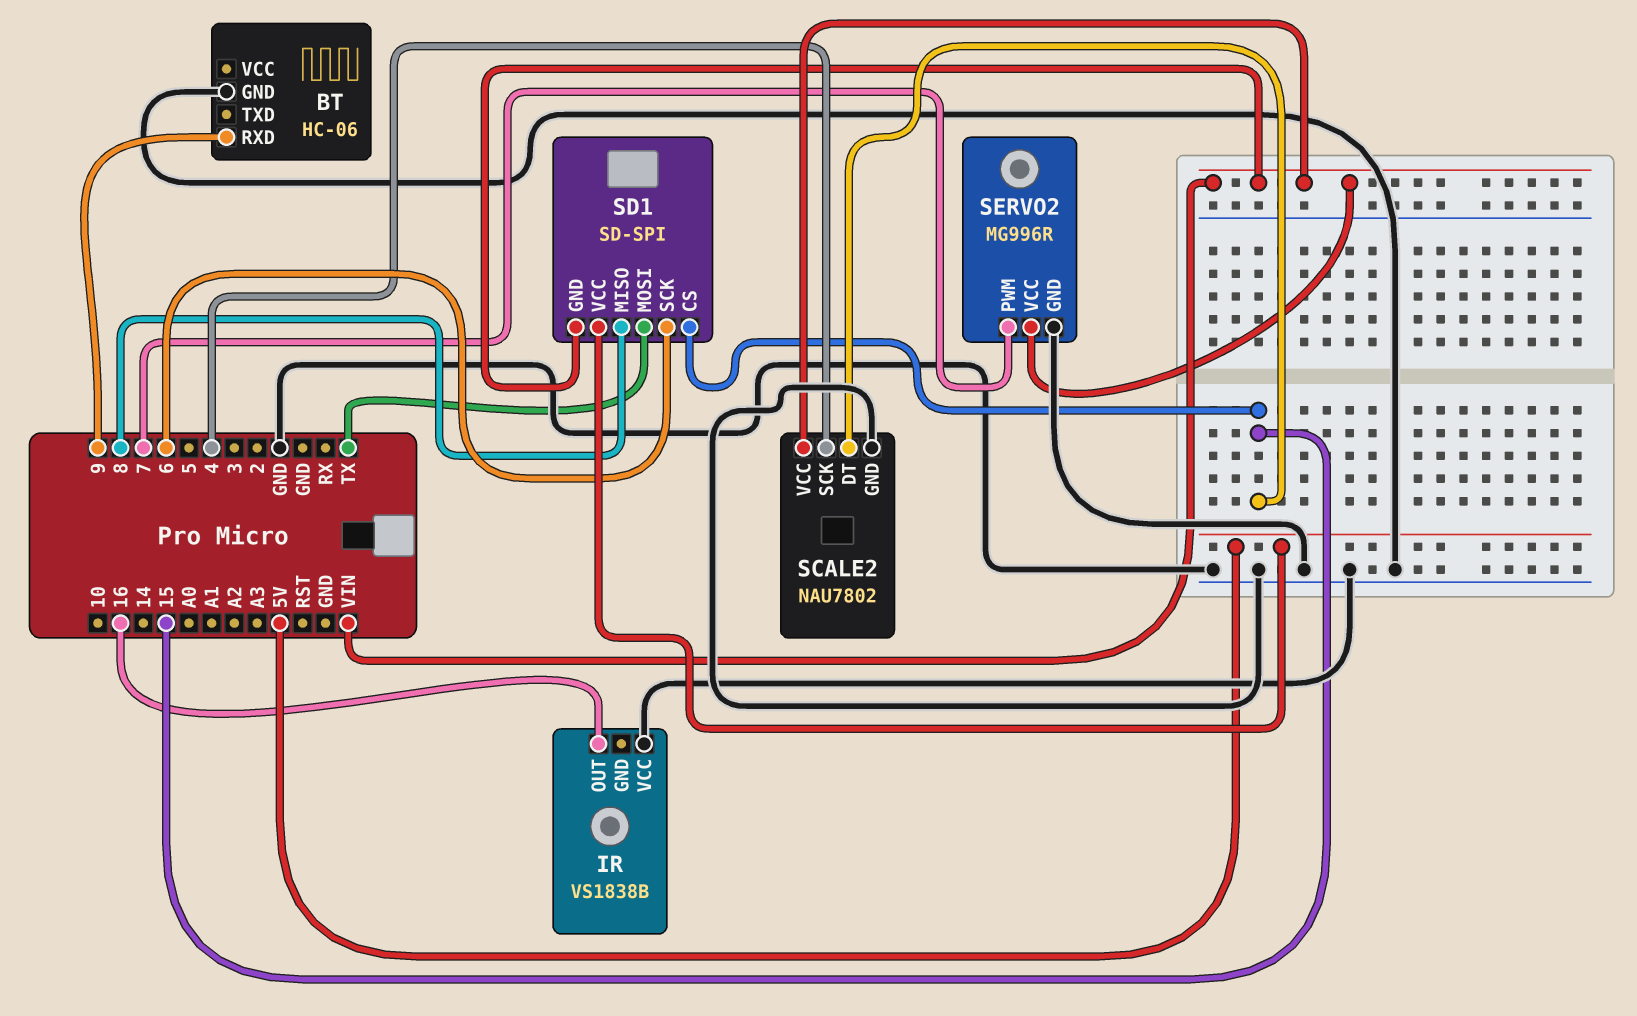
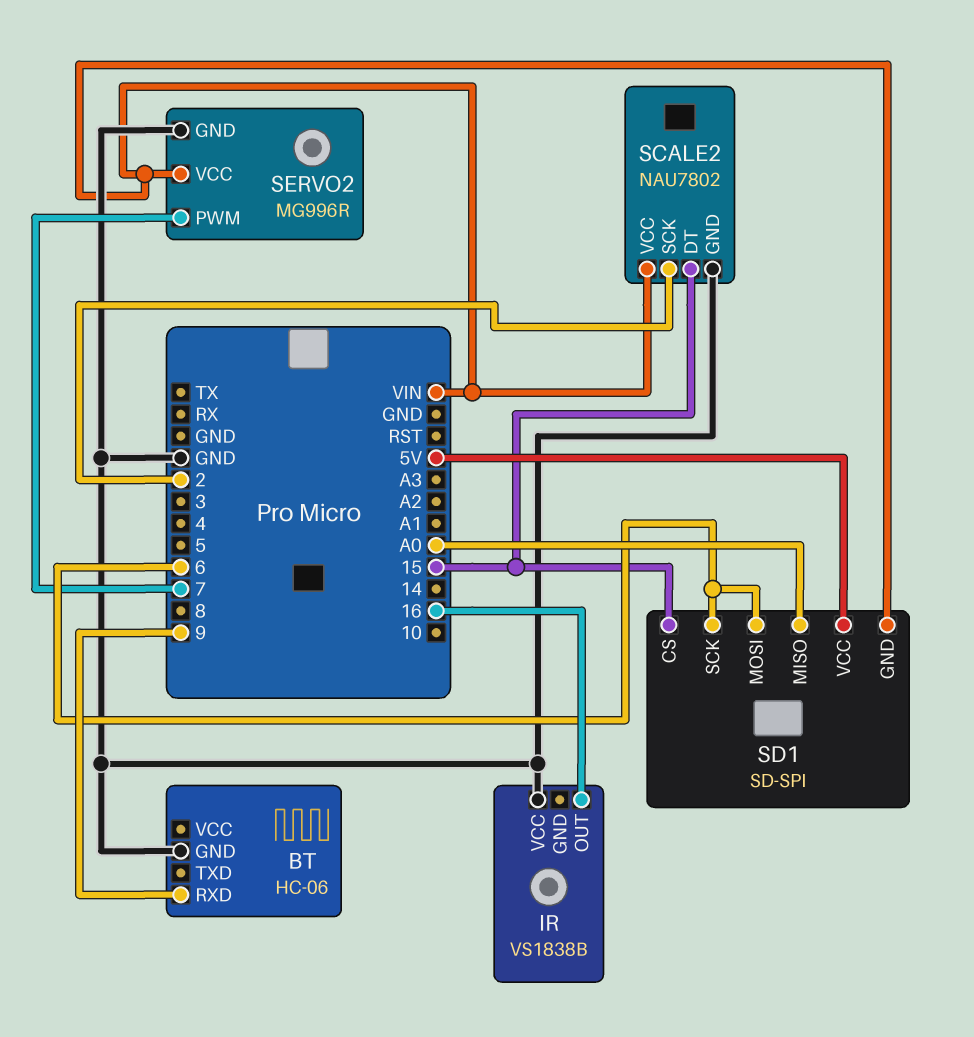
SCALE2 pin SCK: 4 -> 2
SD1 pin MISO: 8 -> A0
SD1 pin MOSI: TX -> 6

